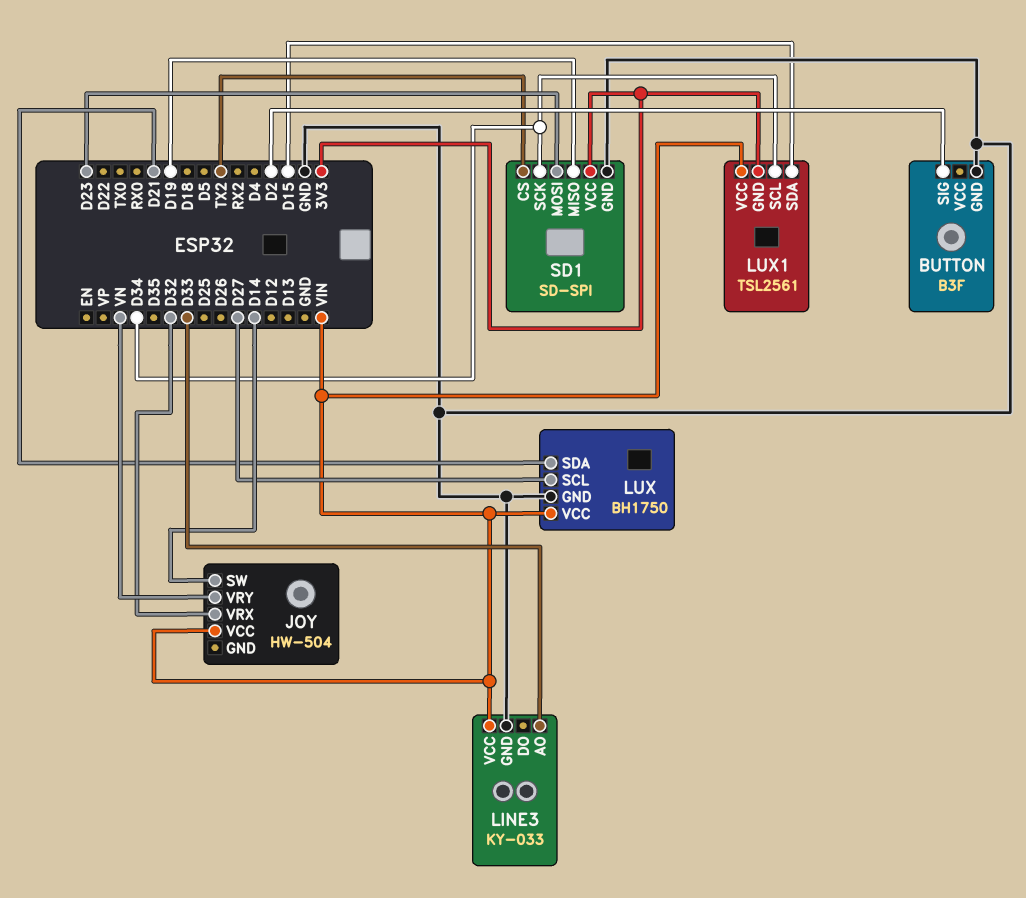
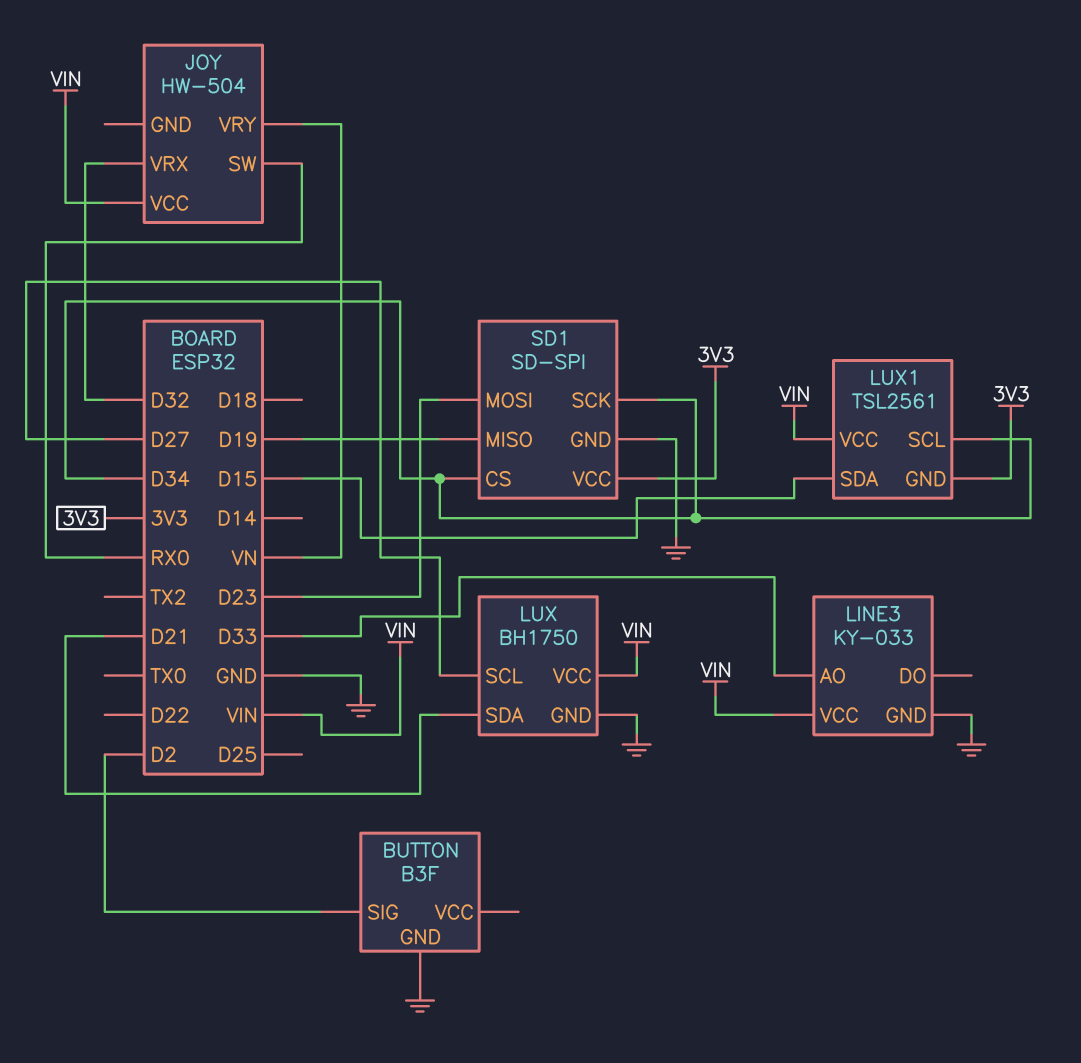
JOY pin SW: D14 -> RX0
SD1 pin CS: TX2 -> D34

